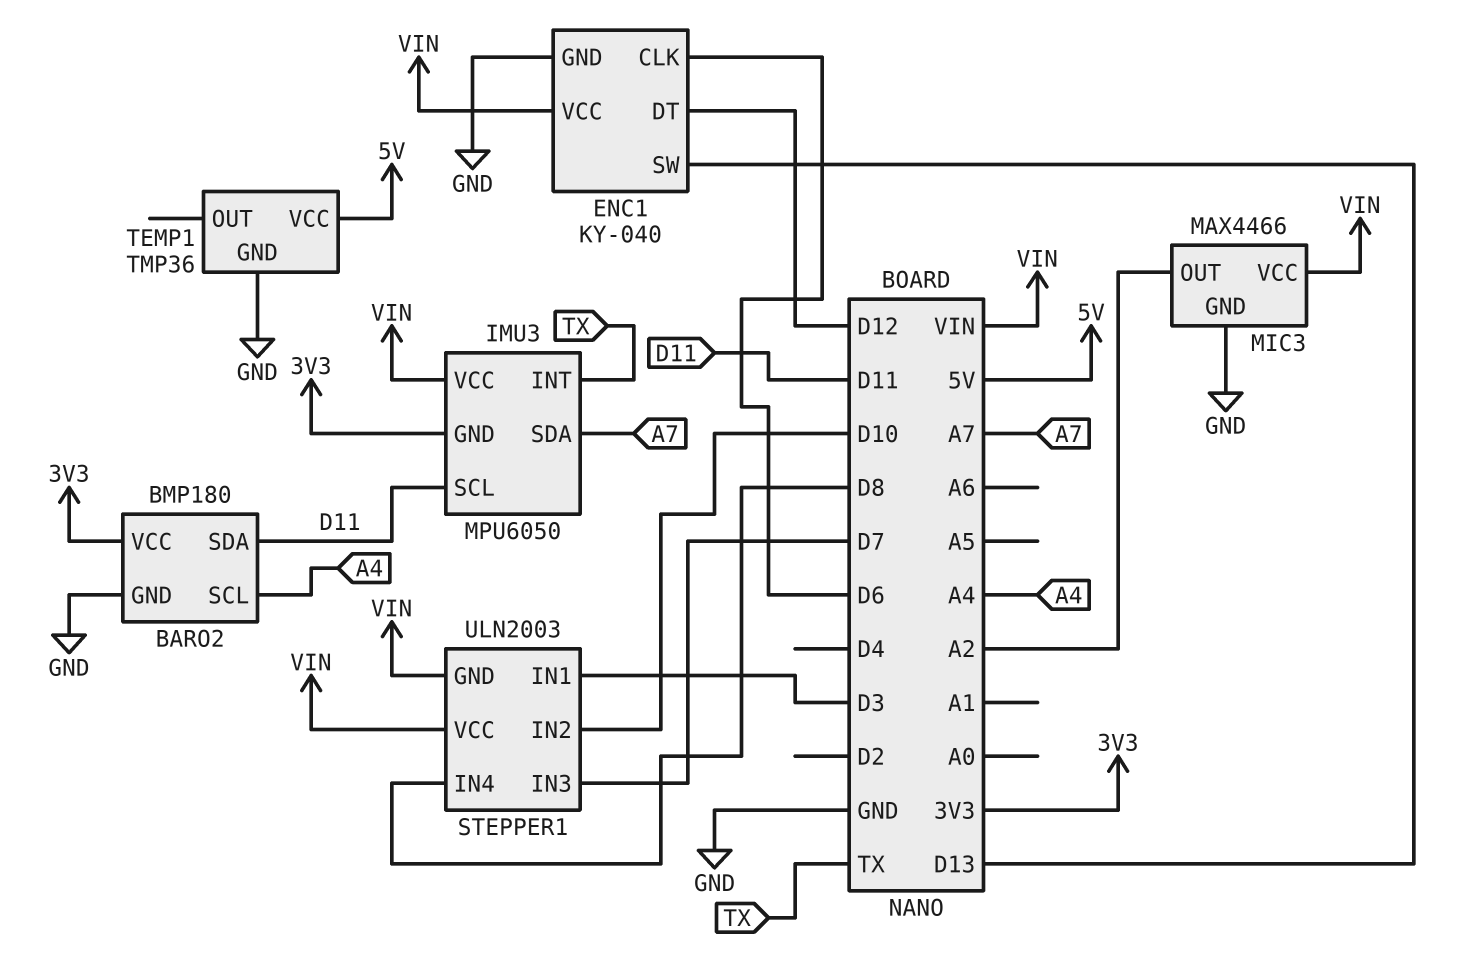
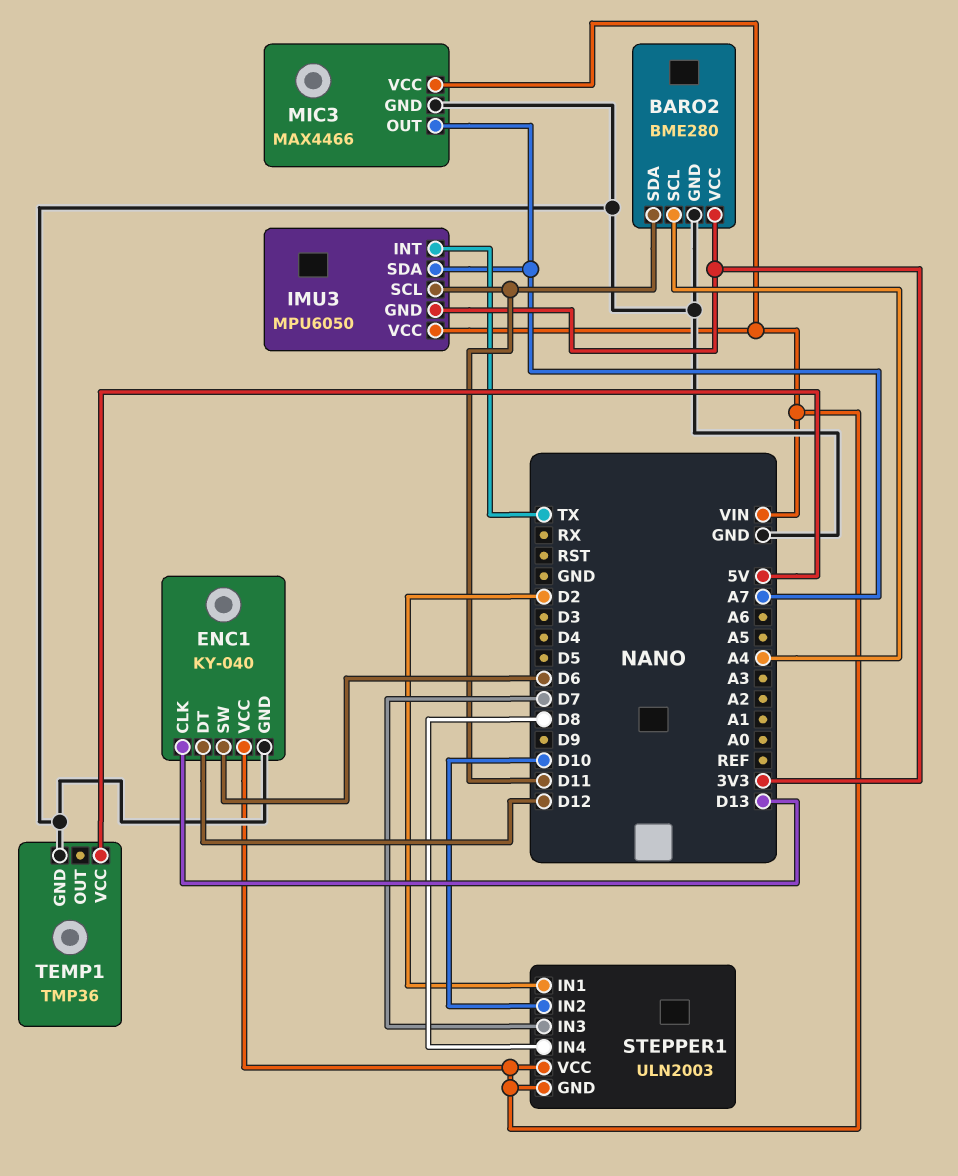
BARO2: BMP180 -> BME280
ENC1 pin CLK: D6 -> D13
ENC1 pin SW: D13 -> D6
MIC3 pin OUT: A2 -> A7
STEPPER1 pin IN1: D3 -> D2

